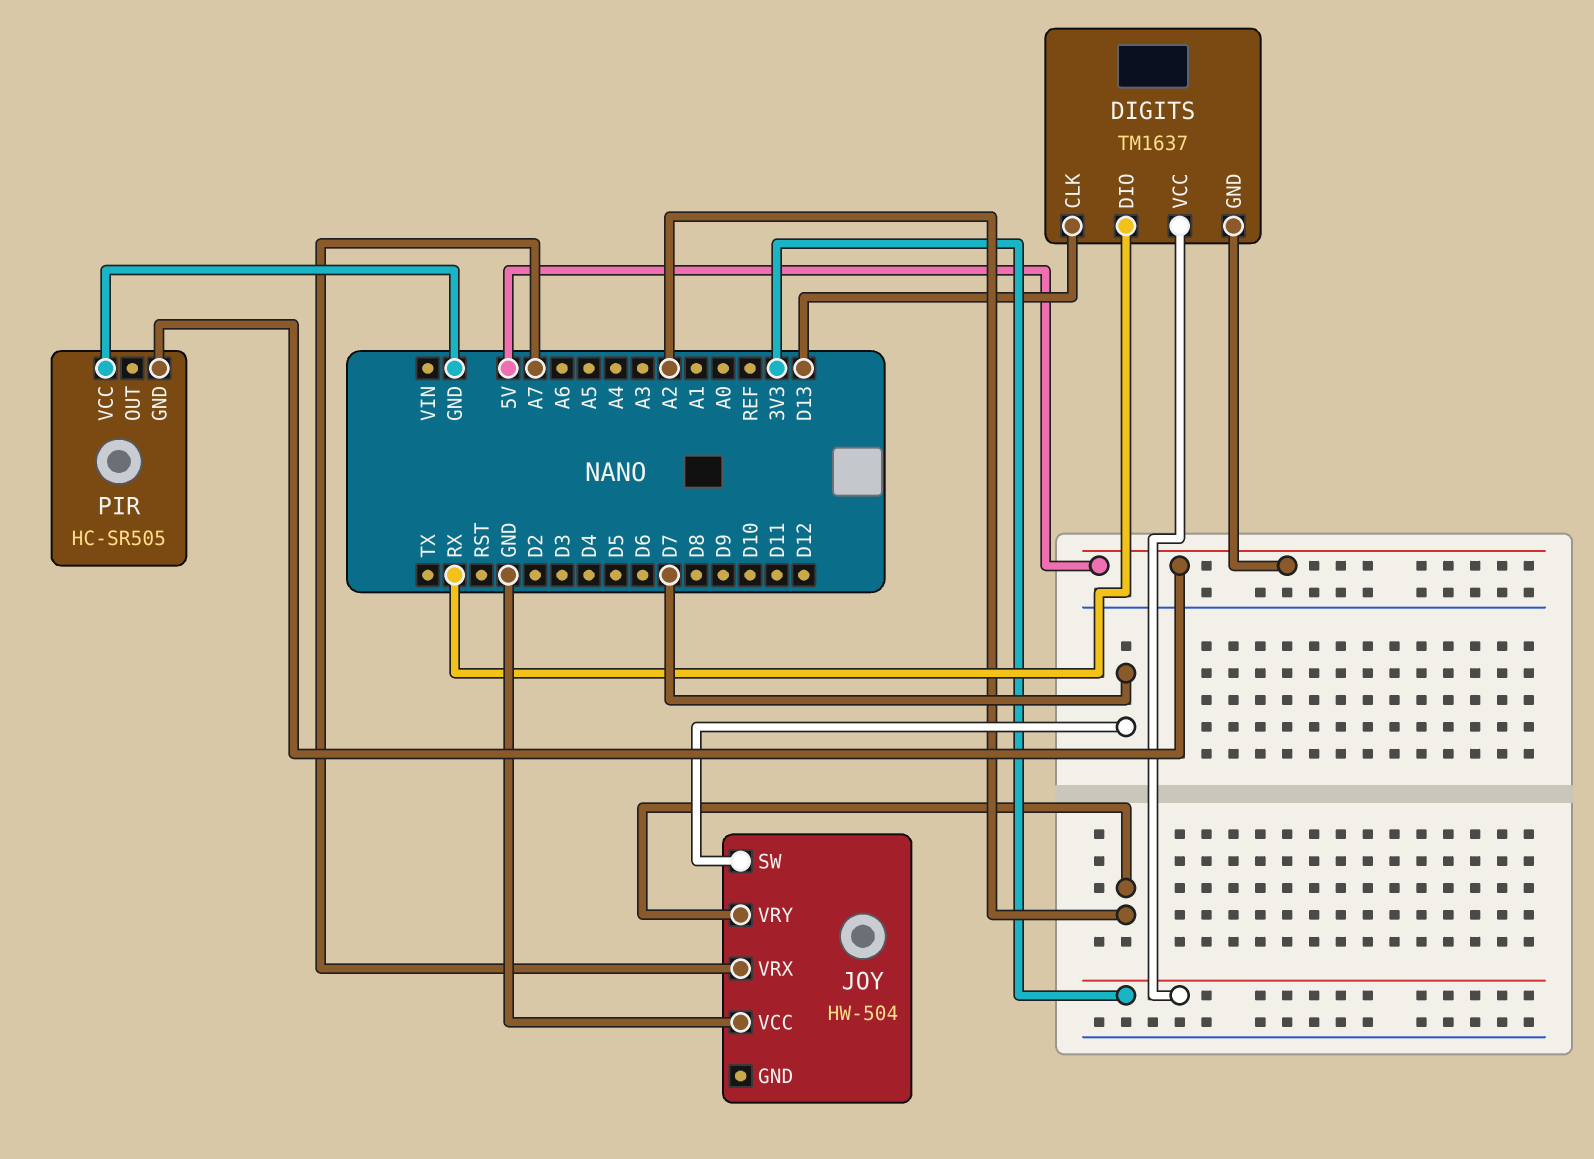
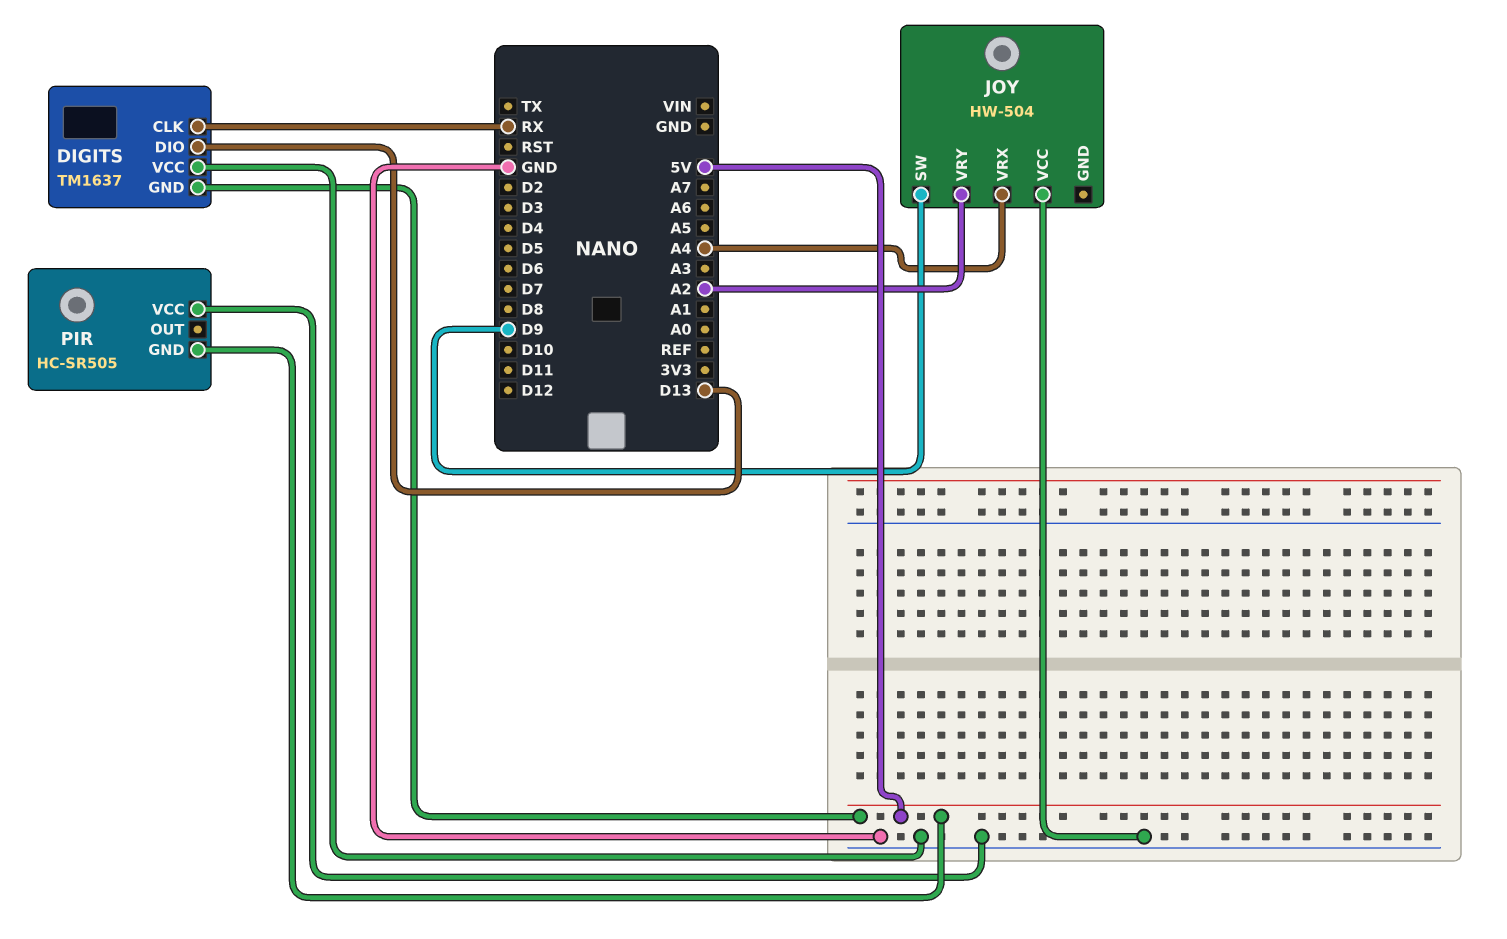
DIGITS pin CLK: D13 -> RX
DIGITS pin DIO: RX -> D13
DIGITS pin VCC: 3V3 -> GND
JOY pin SW: D7 -> D9
JOY pin VRX: A7 -> A4

